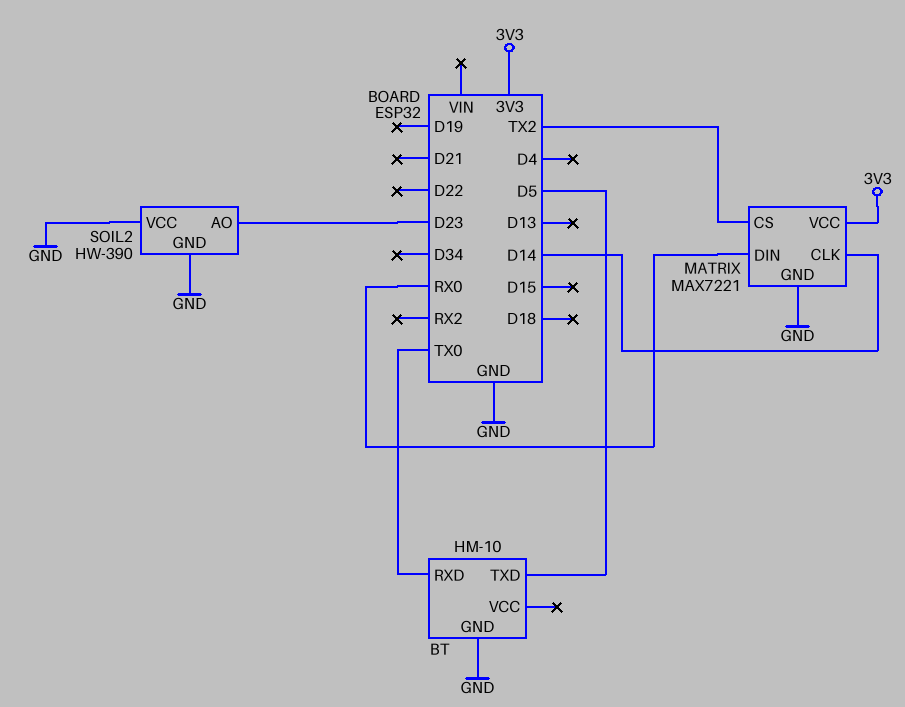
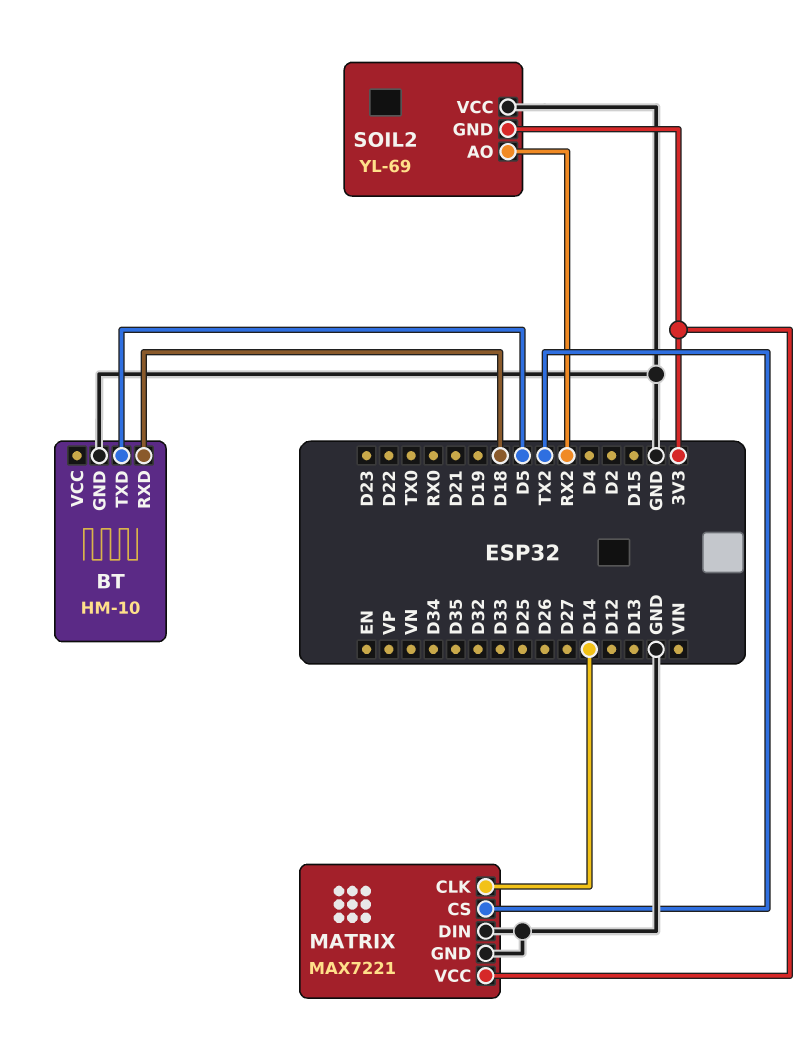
BT pin RXD: TX0 -> D18
MATRIX pin DIN: RX0 -> GND
SOIL2: HW-390 -> YL-69
SOIL2 pin AO: D23 -> RX2
SOIL2 pin GND: GND -> 3V3

